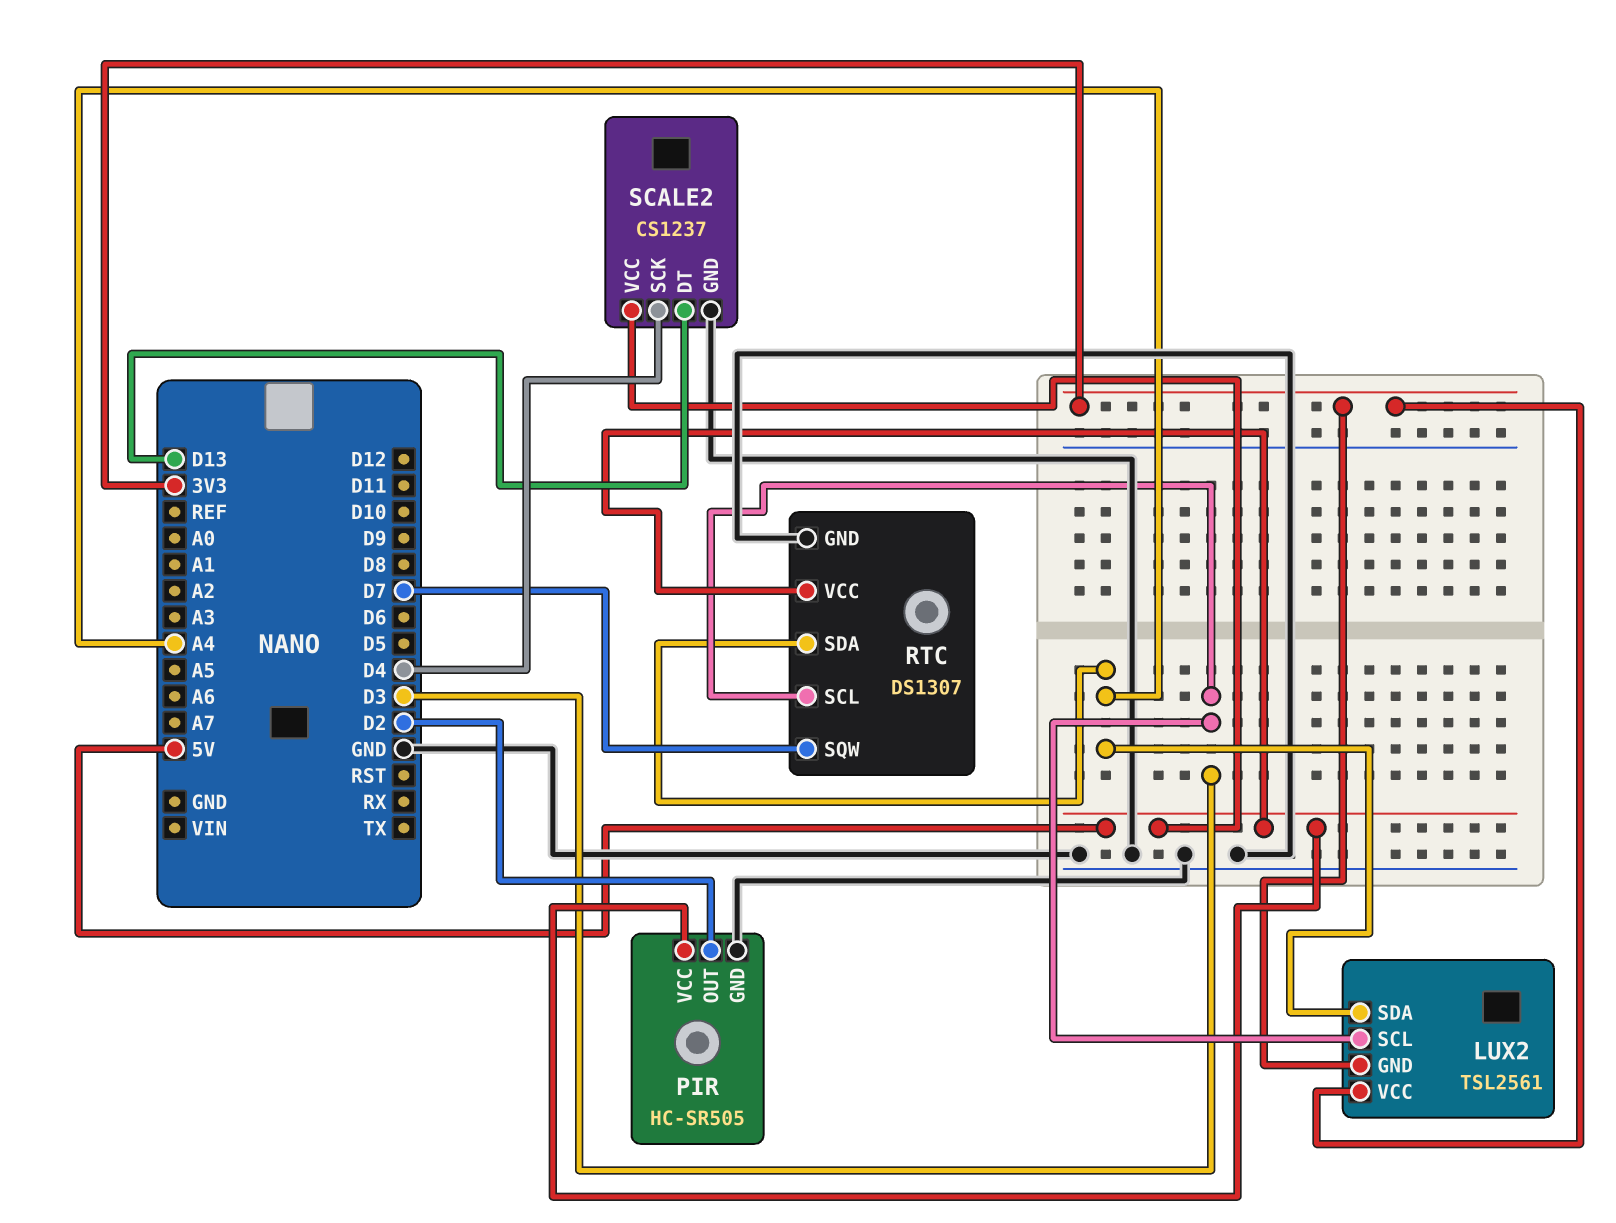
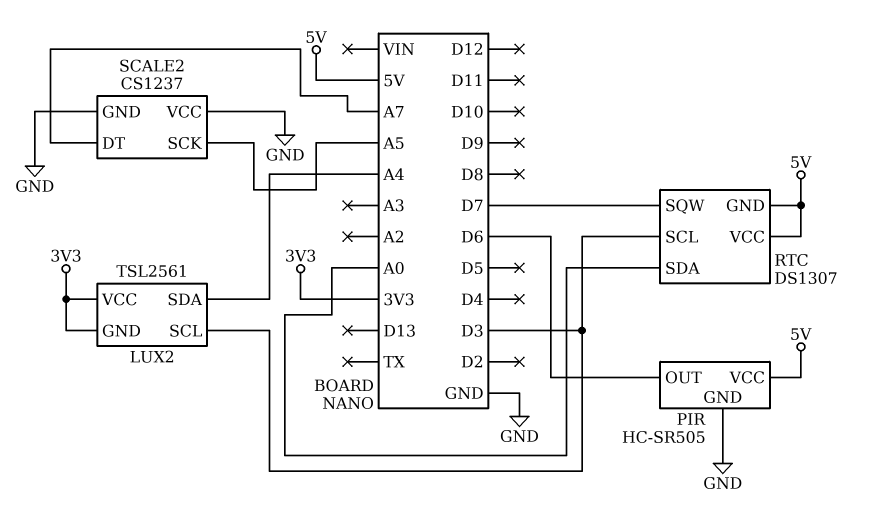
PIR pin OUT: D2 -> D6
RTC pin GND: GND -> 5V
RTC pin SDA: A4 -> A0
SCALE2 pin DT: D13 -> A7
SCALE2 pin SCK: D4 -> A5
SCALE2 pin VCC: 5V -> GND

